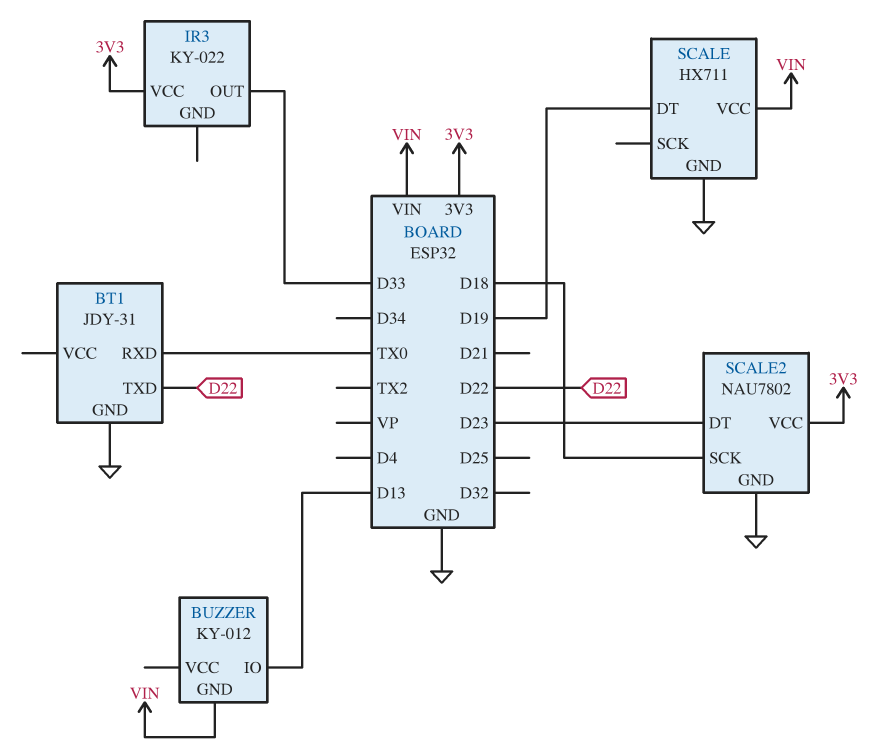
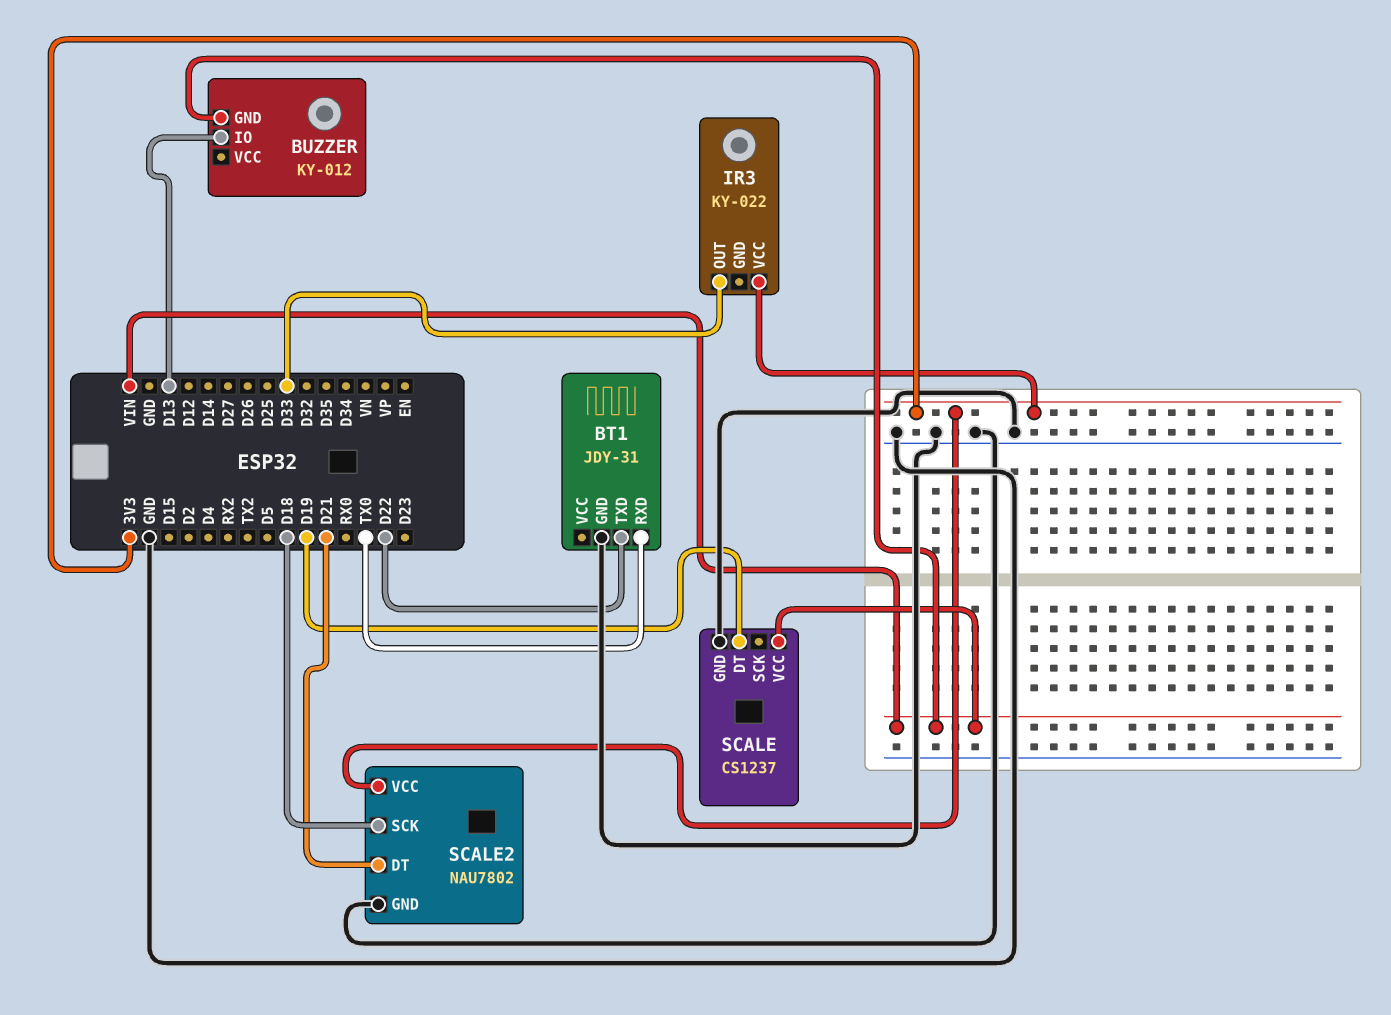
SCALE: HX711 -> CS1237
SCALE2 pin DT: D23 -> D21

